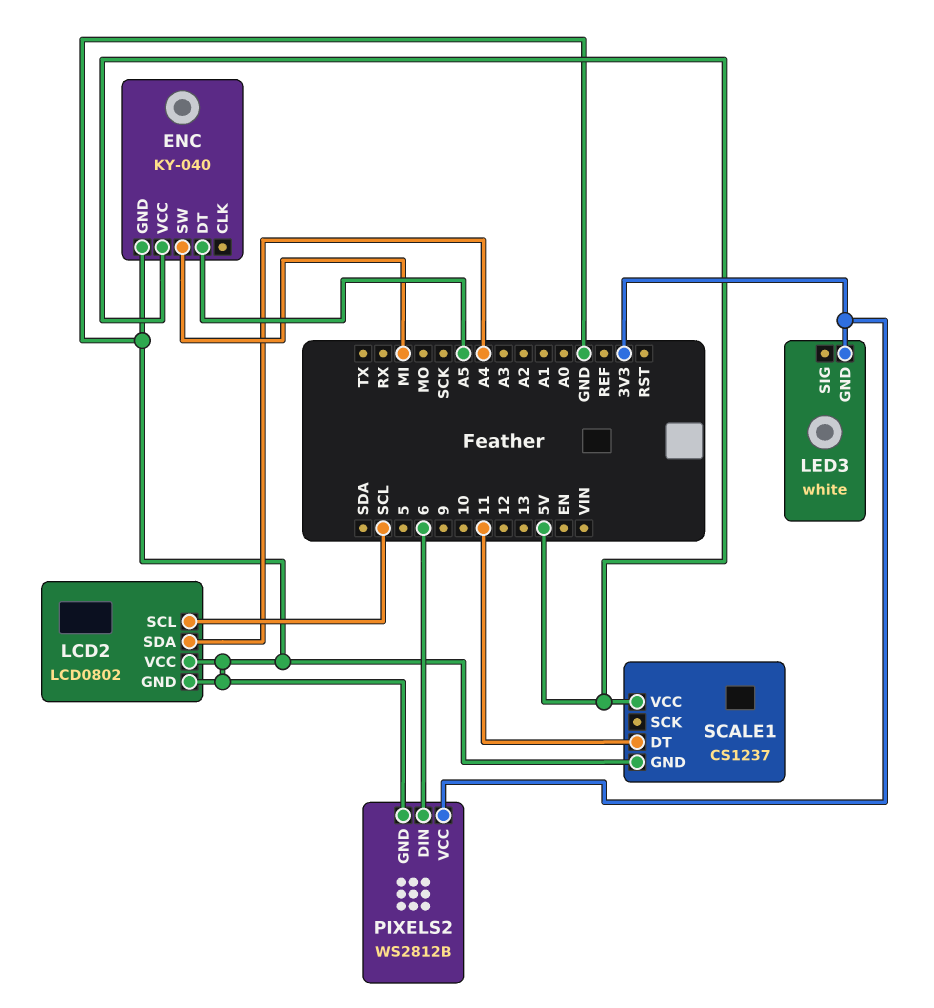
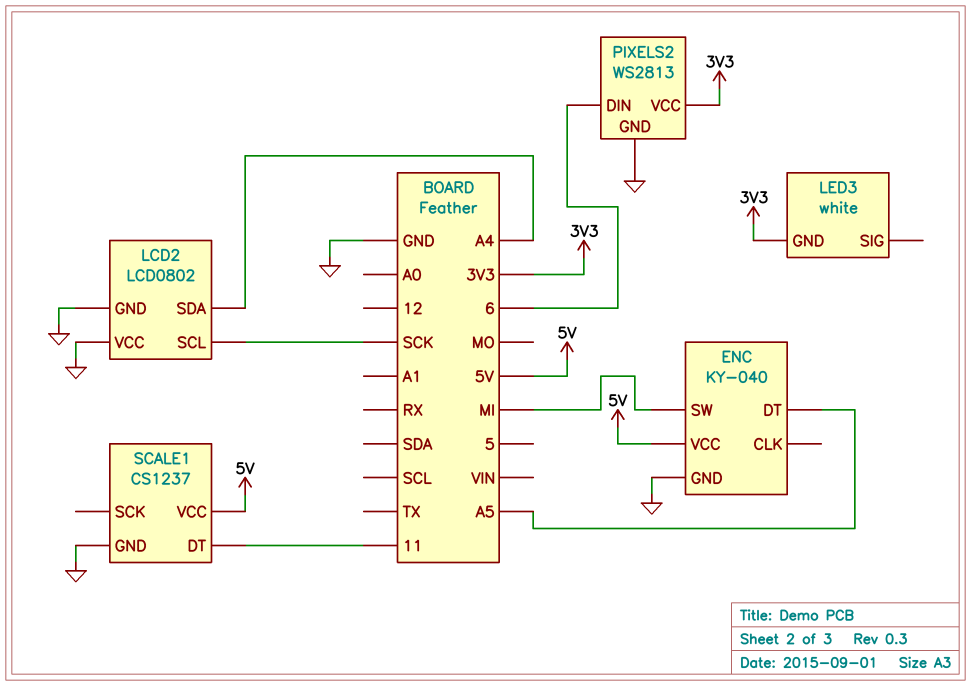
LCD2 pin SCL: SCL -> SCK
PIXELS2: WS2812B -> WS2813

